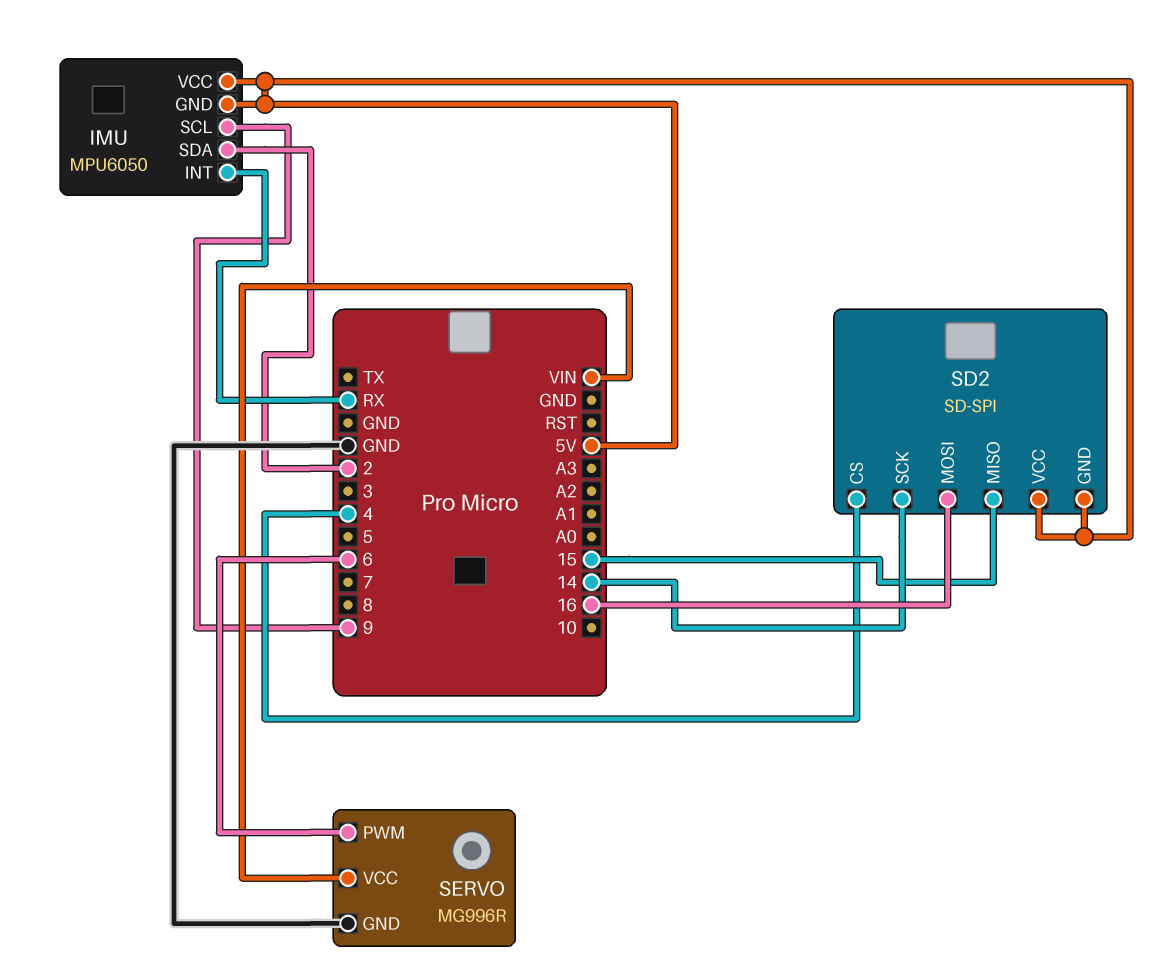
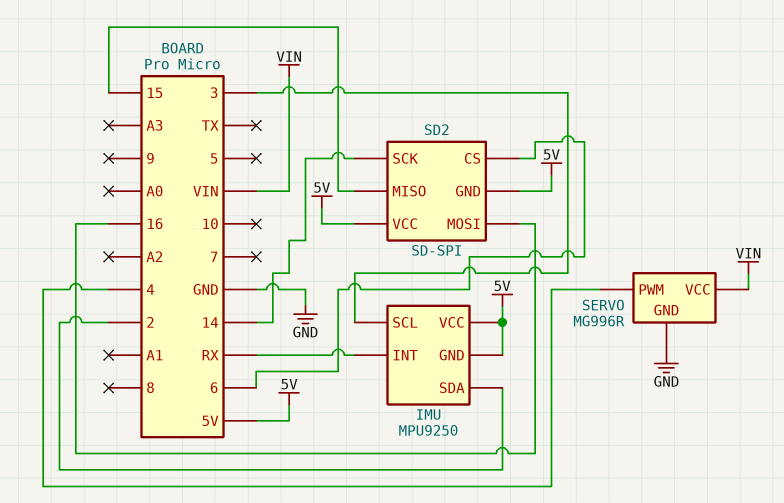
IMU: MPU6050 -> MPU9250
IMU pin SCL: 9 -> 3
SD2 pin CS: 4 -> 6
SERVO pin PWM: 6 -> 4

